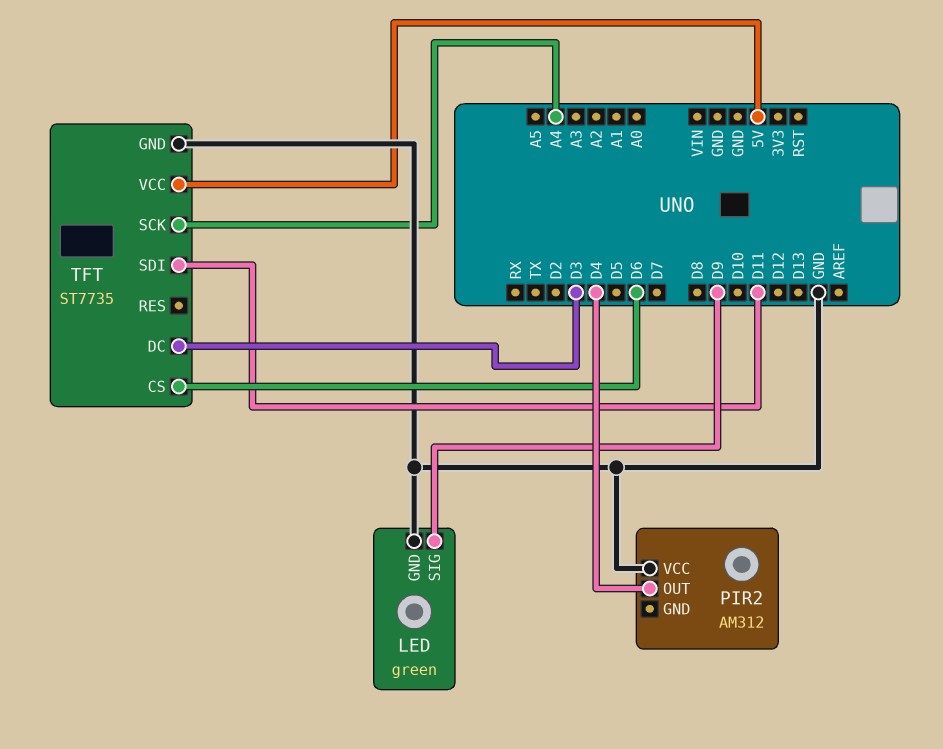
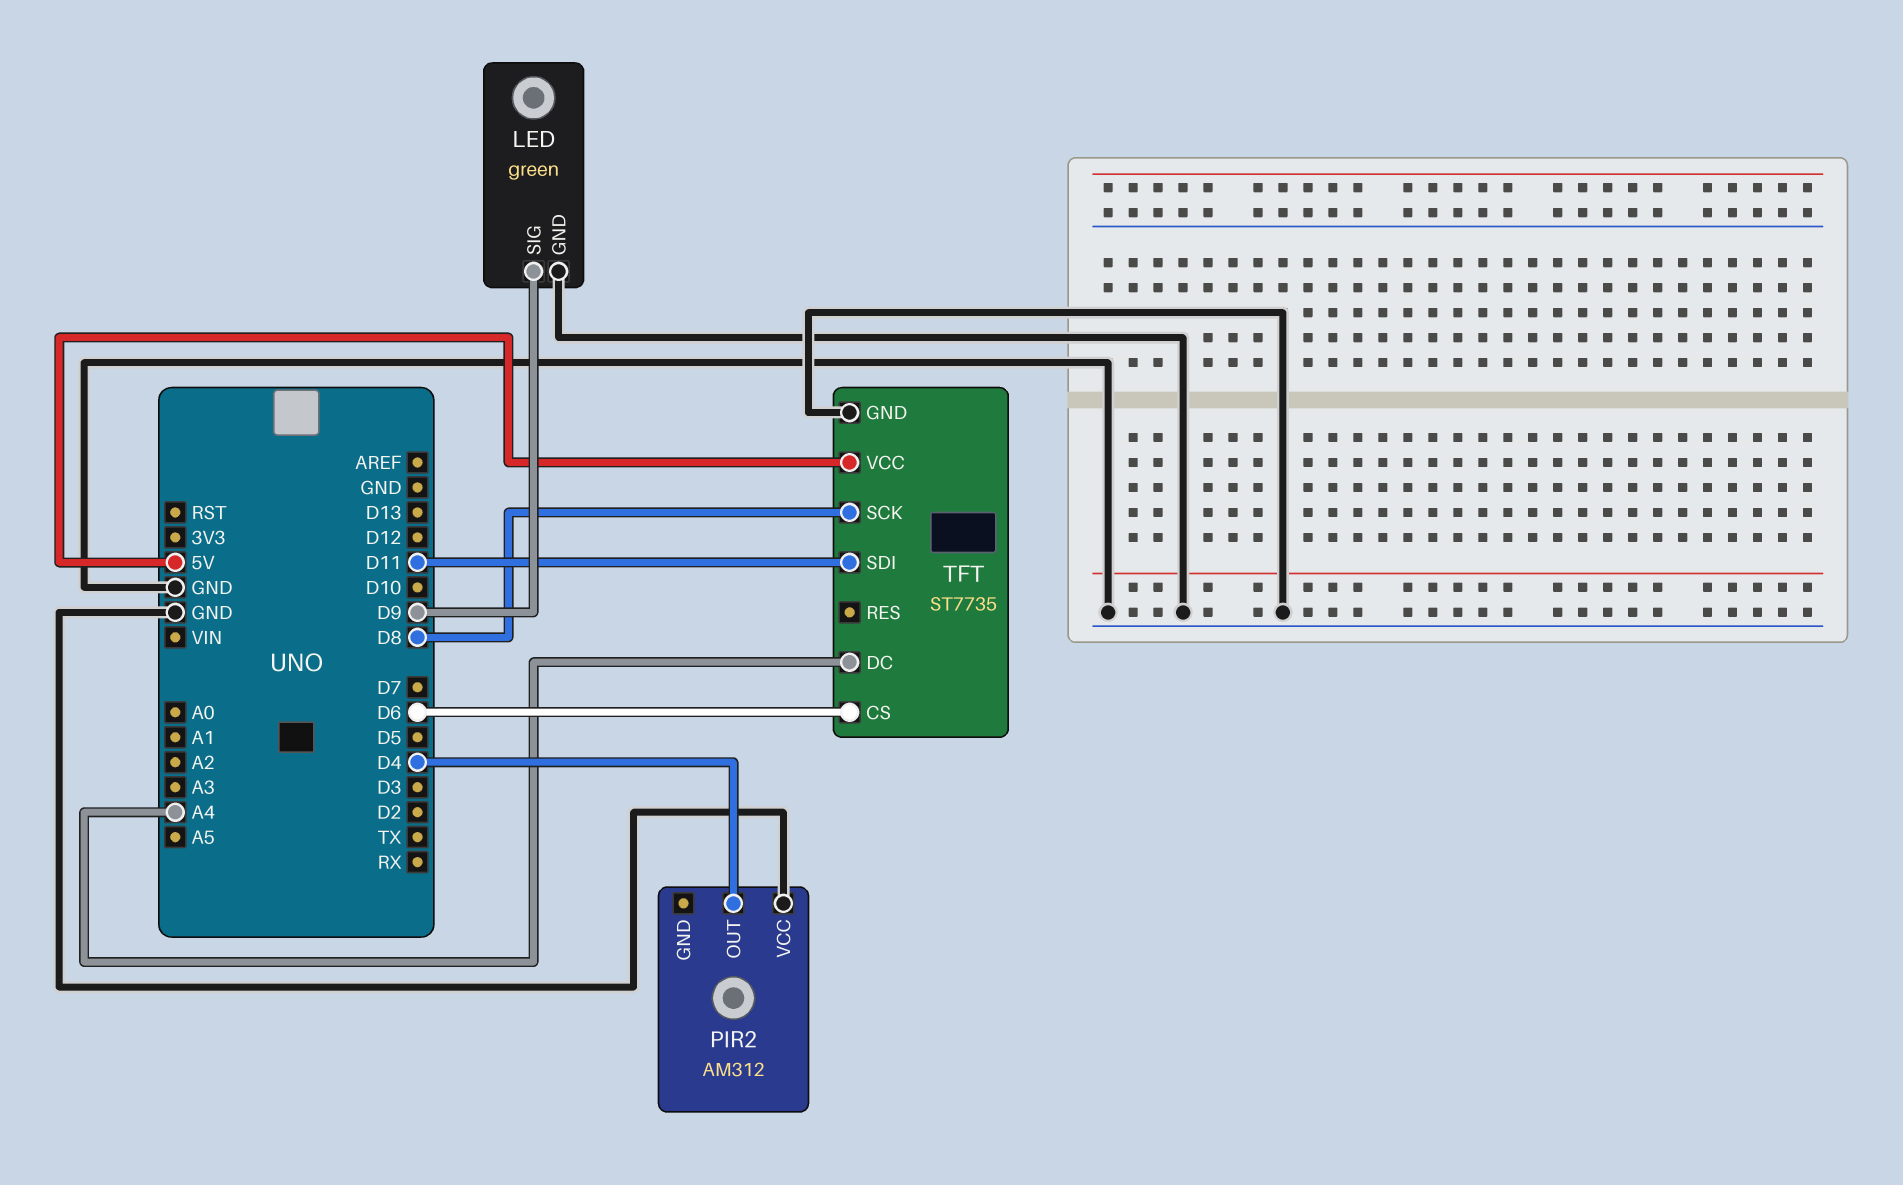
TFT pin DC: D3 -> A4
TFT pin SCK: A4 -> D8

